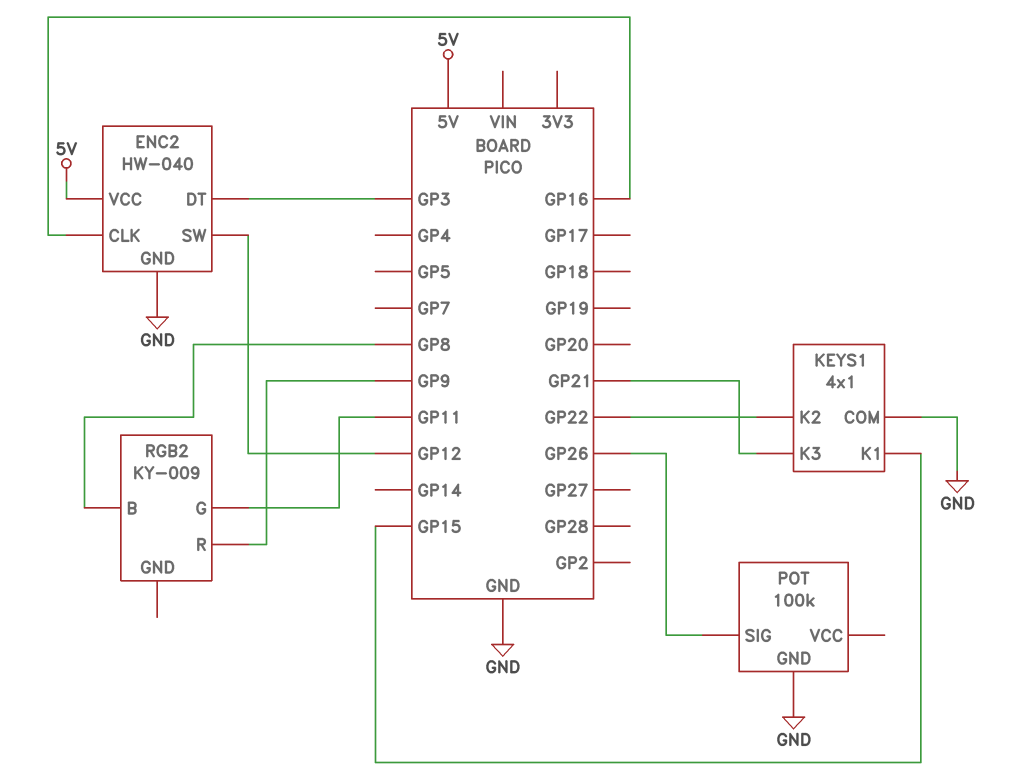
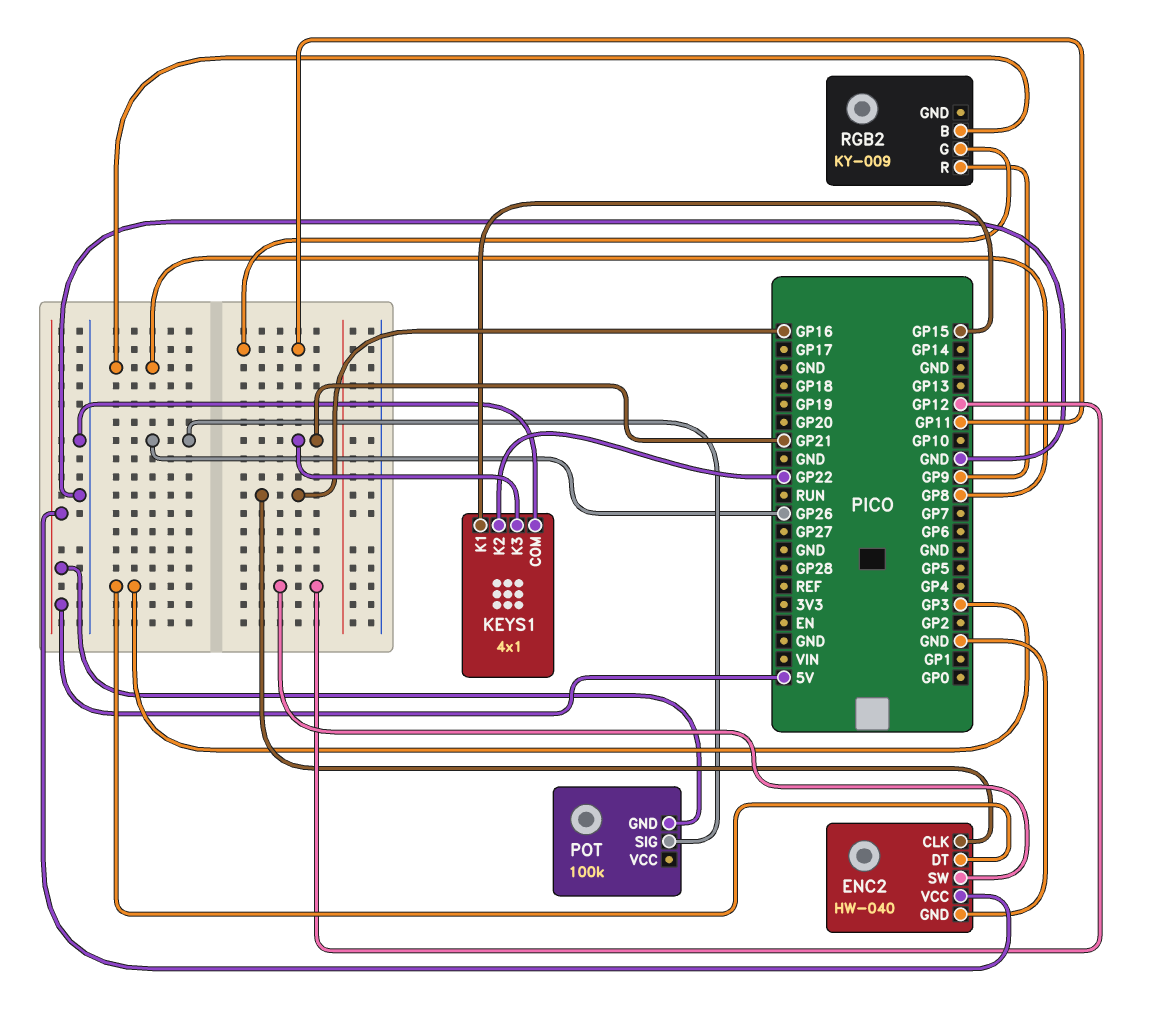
POT pin GND: GND -> 5V

